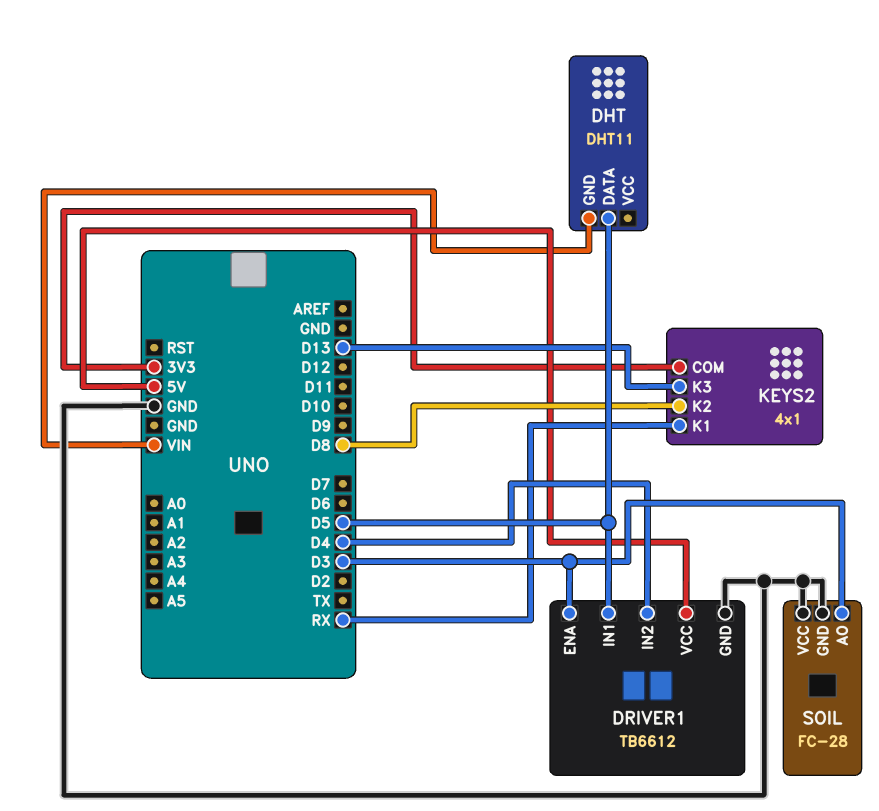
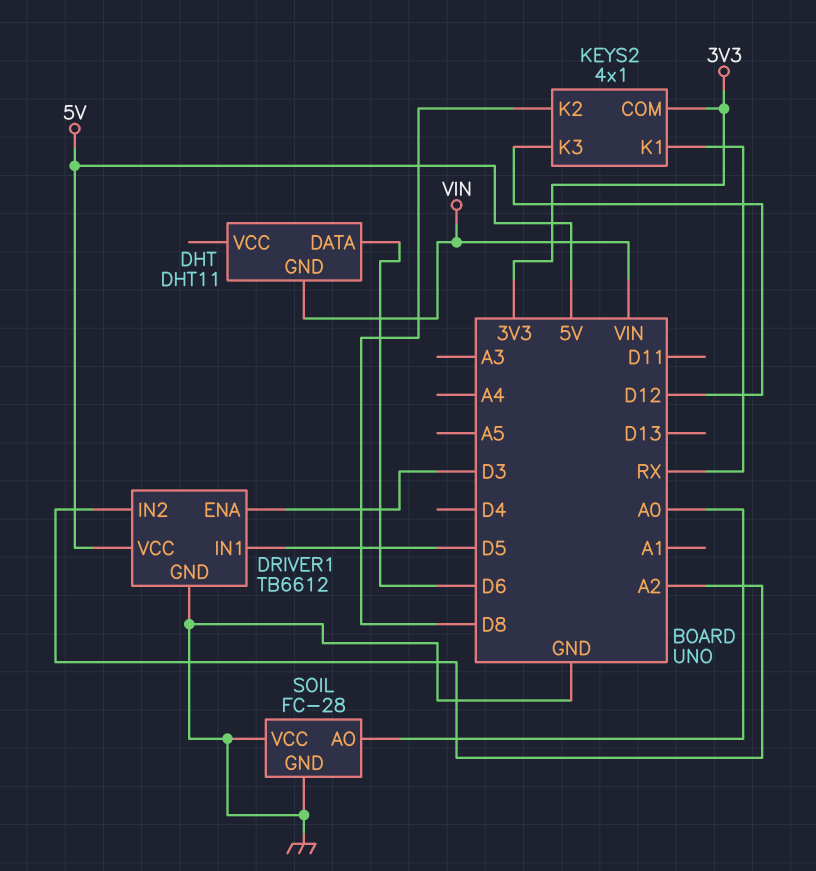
DHT pin DATA: D5 -> D6
DRIVER1 pin IN2: D4 -> A2
KEYS2 pin K3: D13 -> D12
SOIL pin AO: D3 -> A0

